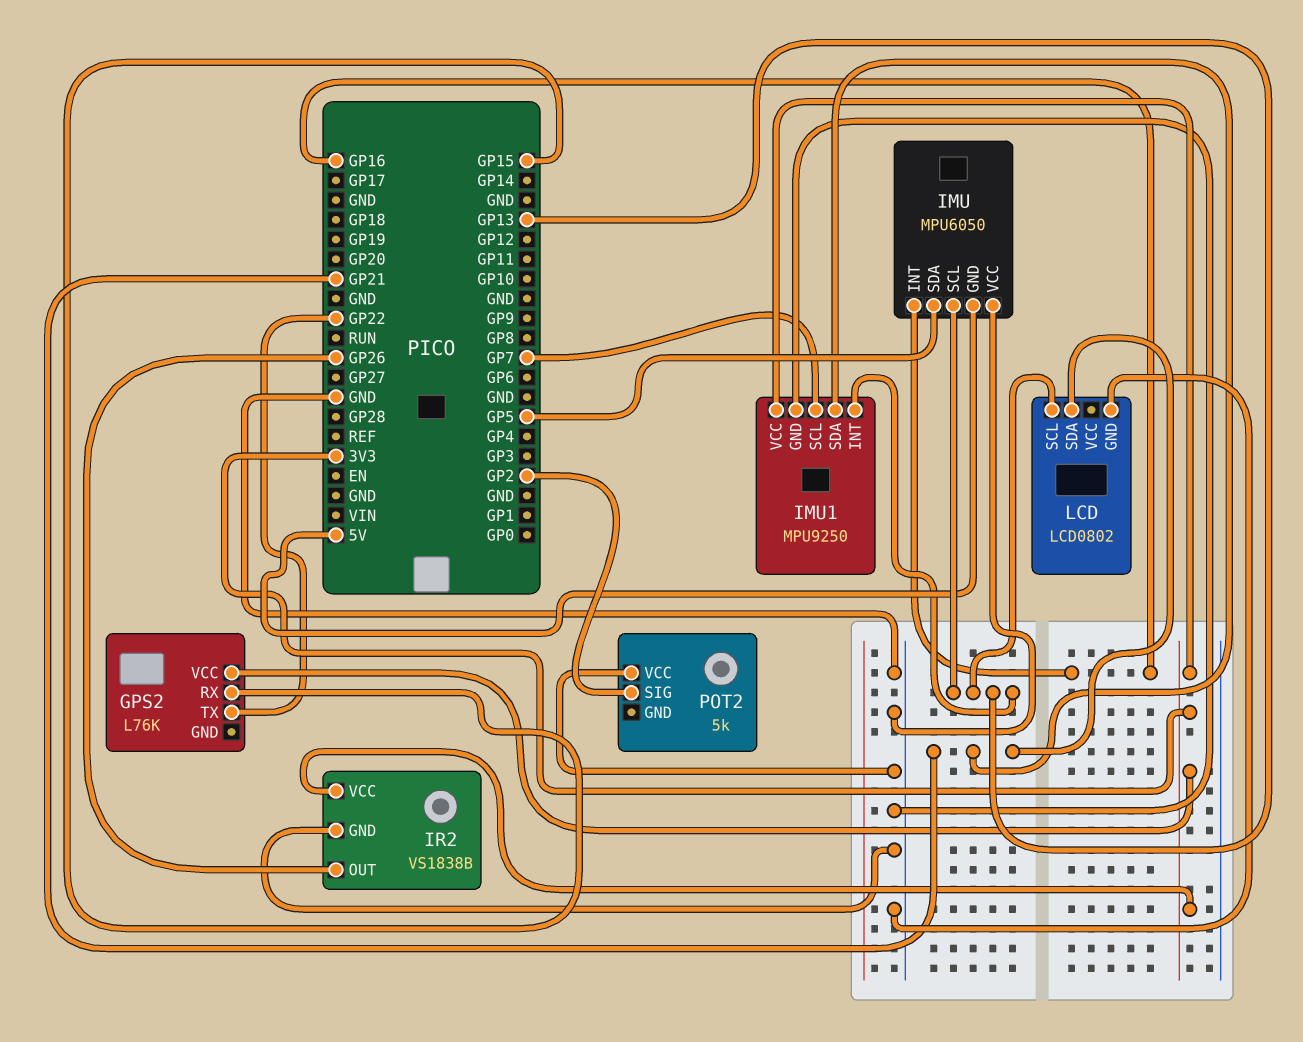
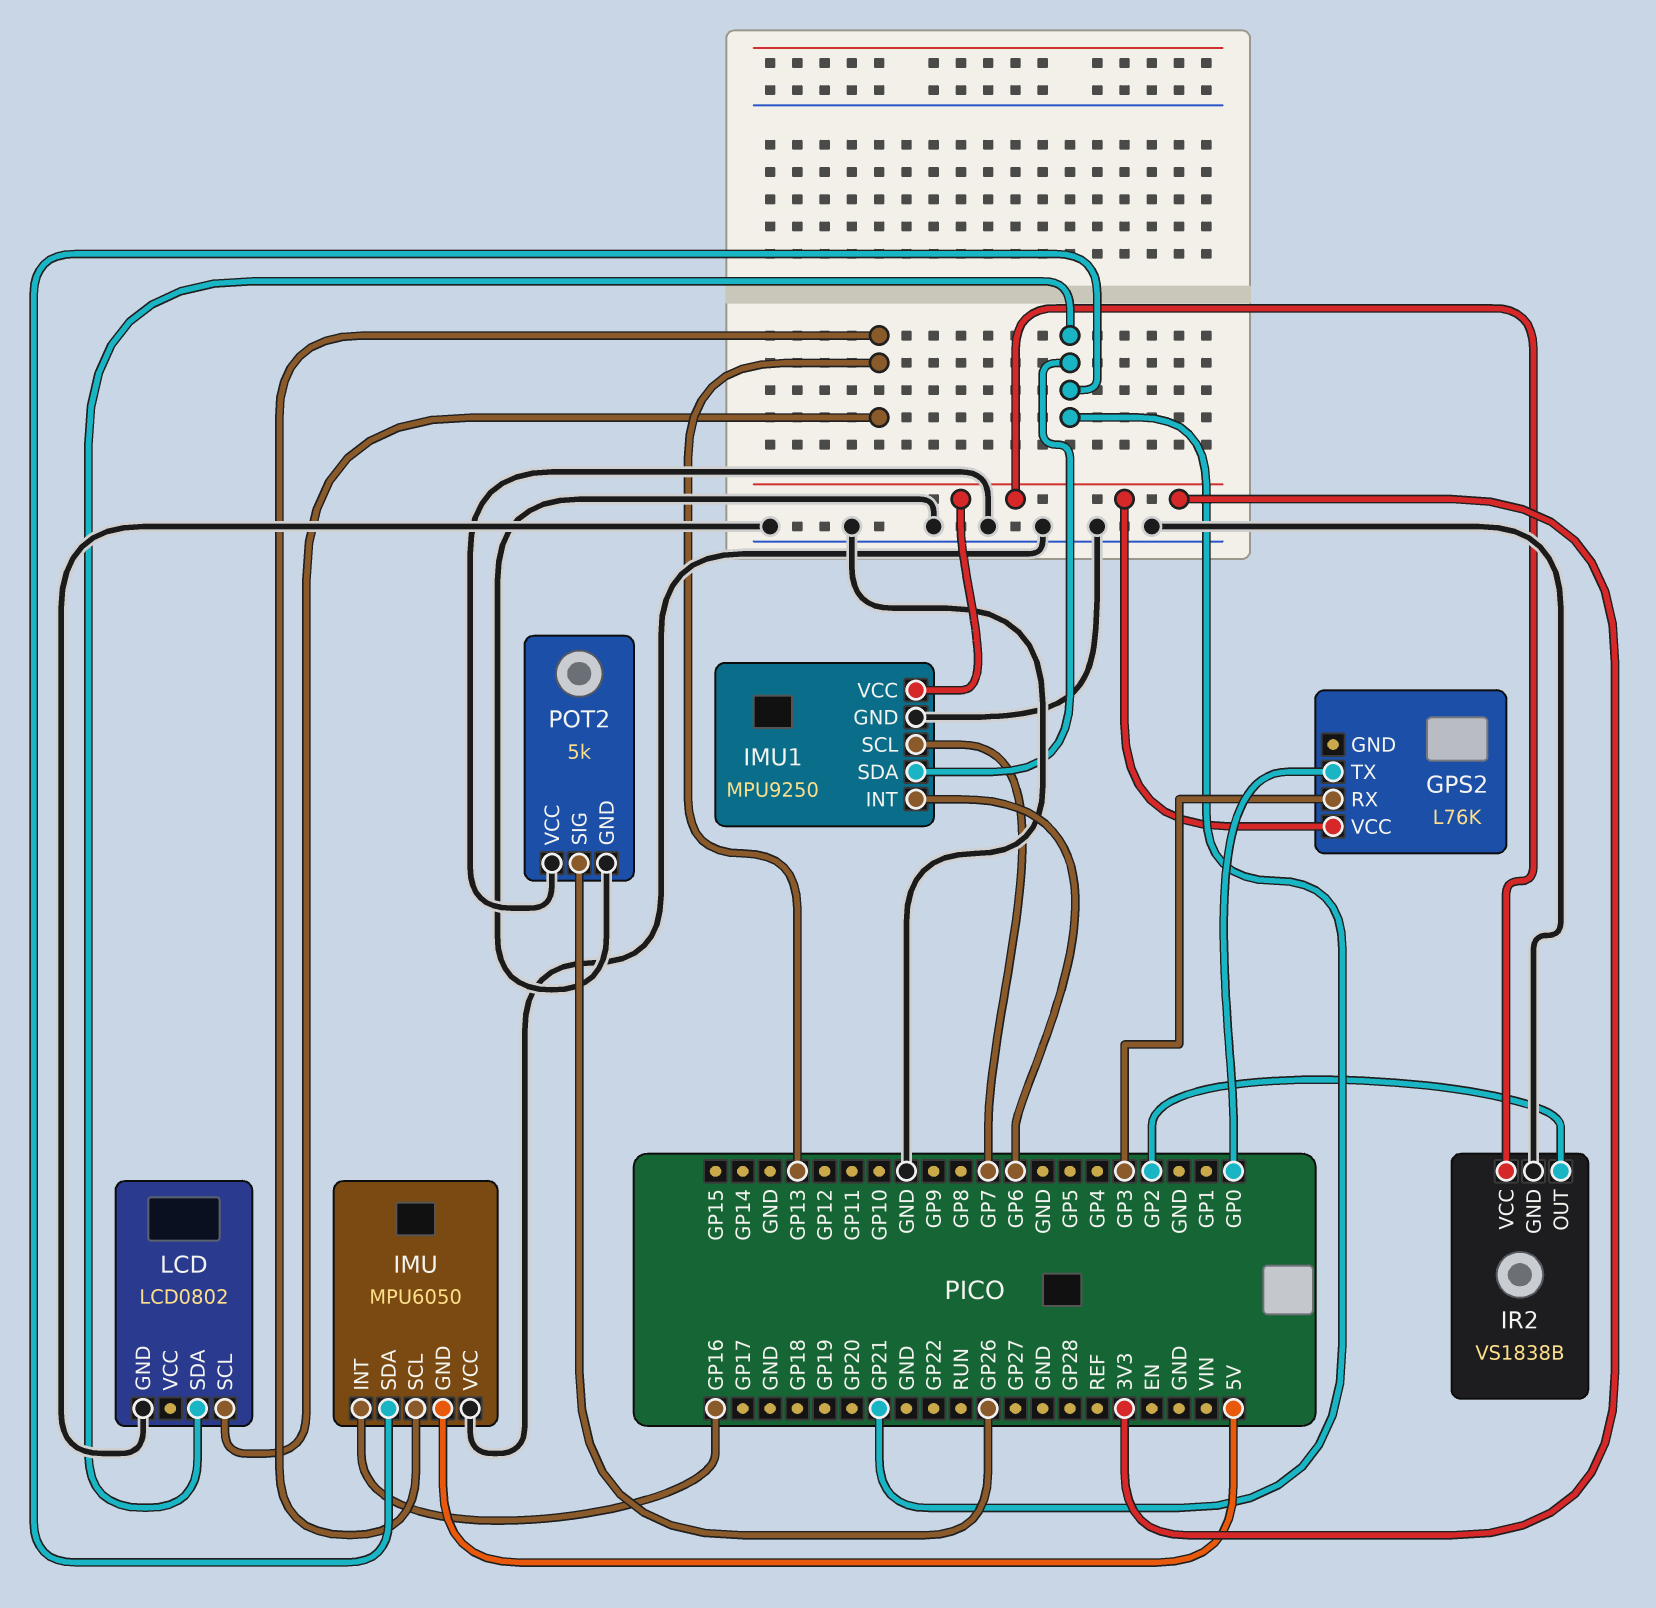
GPS2 pin RX: GP15 -> GP3
GPS2 pin TX: GP22 -> GP0
IMU pin SDA: GP5 -> GP21
IMU1 pin INT: GP13 -> GP6
IR2 pin OUT: GP26 -> GP2
POT2 pin GND: none -> GND
POT2 pin SIG: GP2 -> GP26

